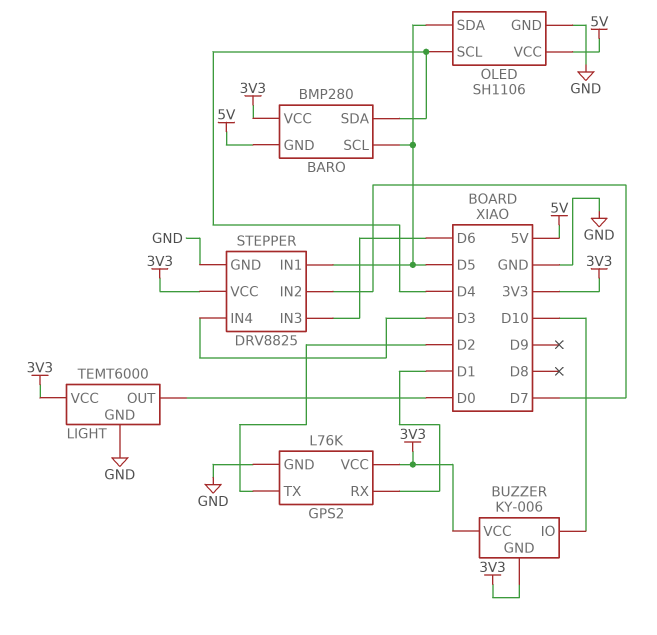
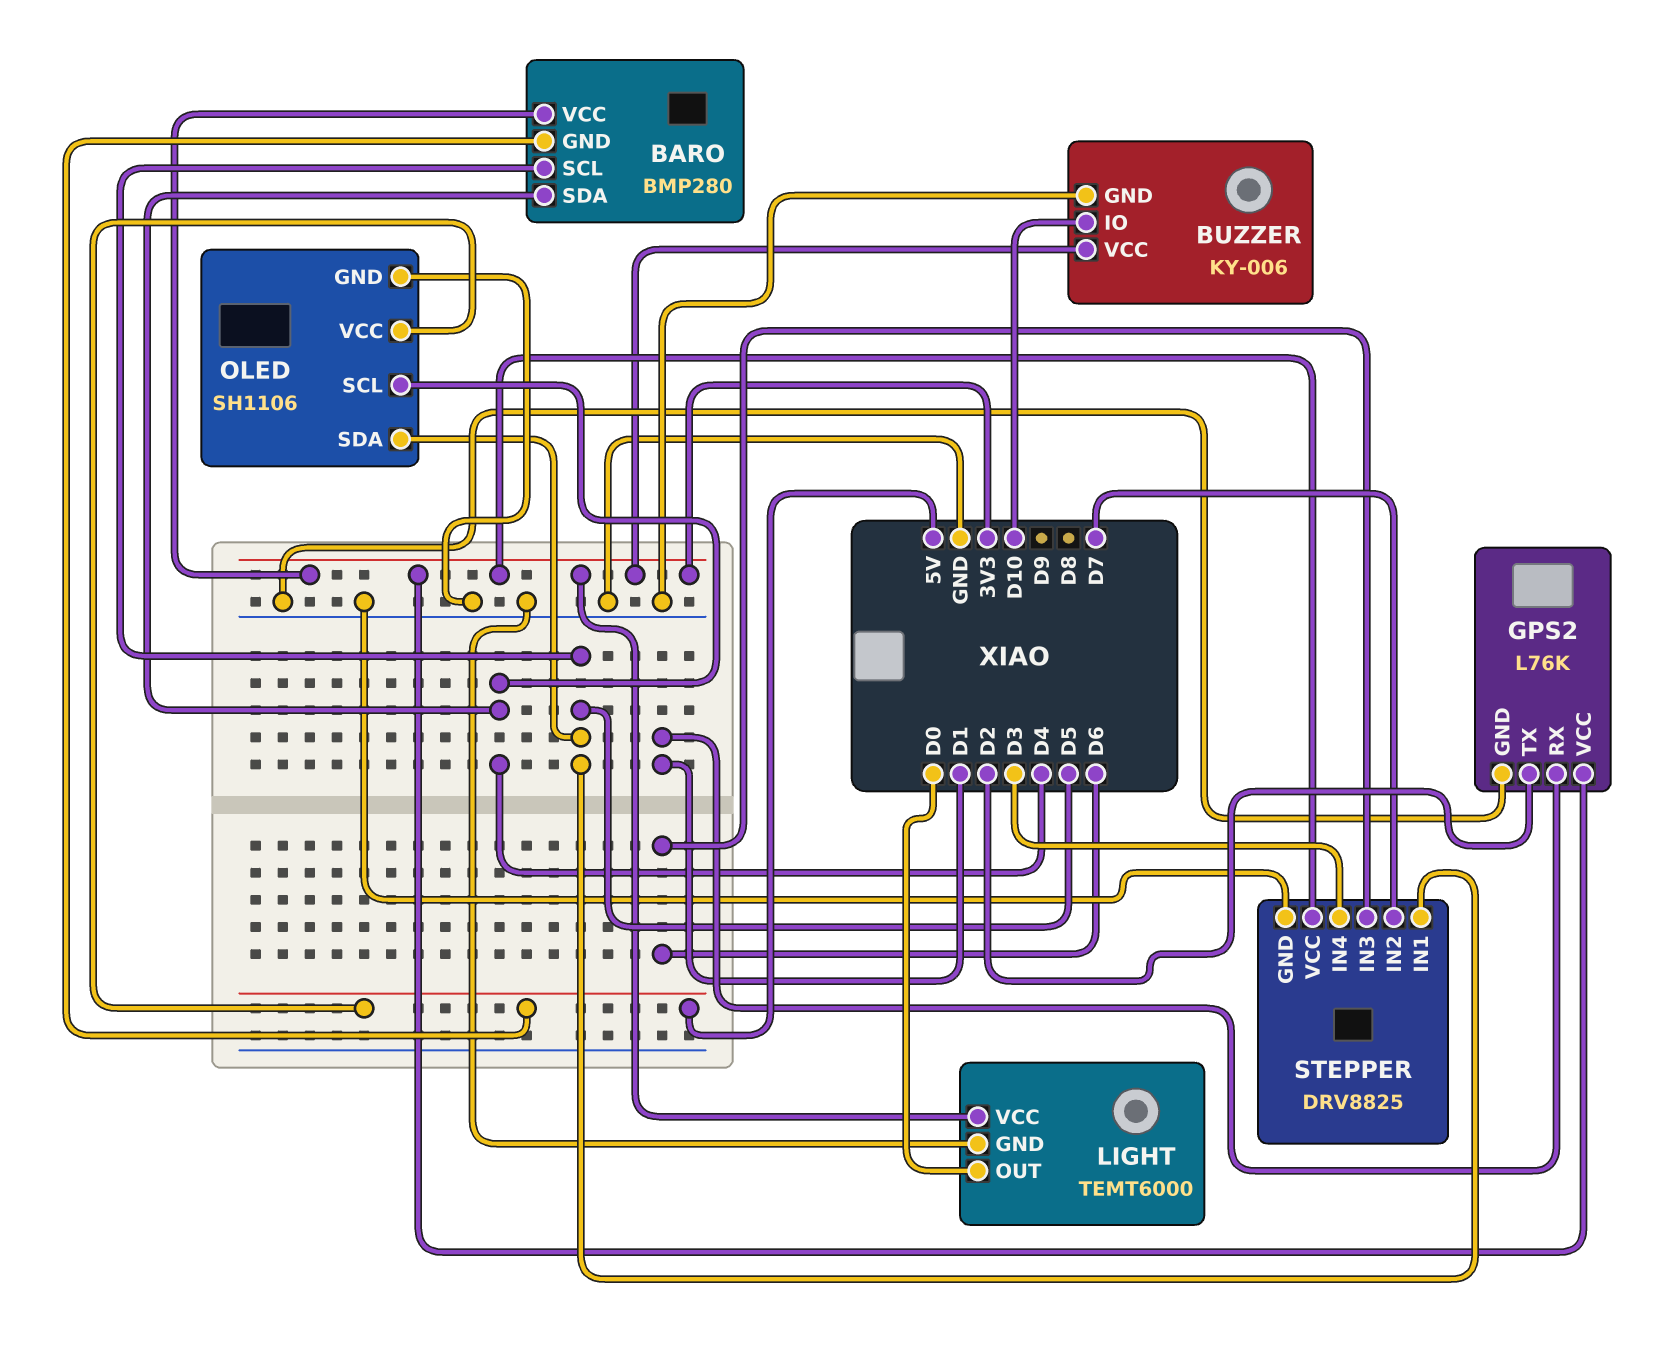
BUZZER pin GND: 3V3 -> GND

